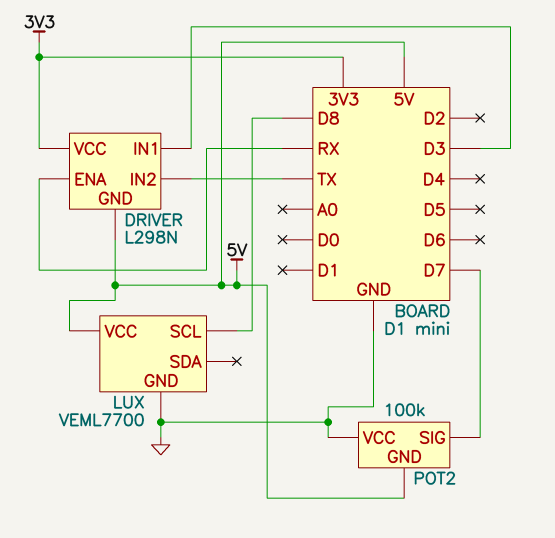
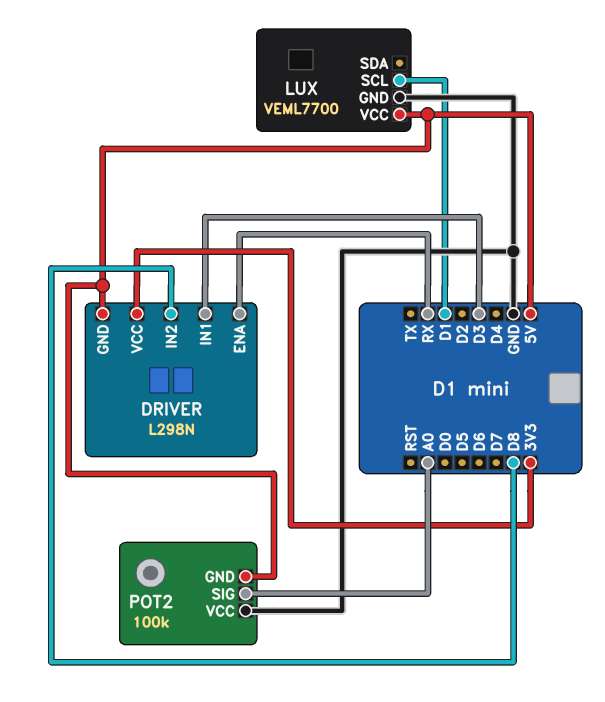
DRIVER pin IN2: TX -> D8
LUX pin SCL: D8 -> D1
POT2 pin SIG: D7 -> A0

